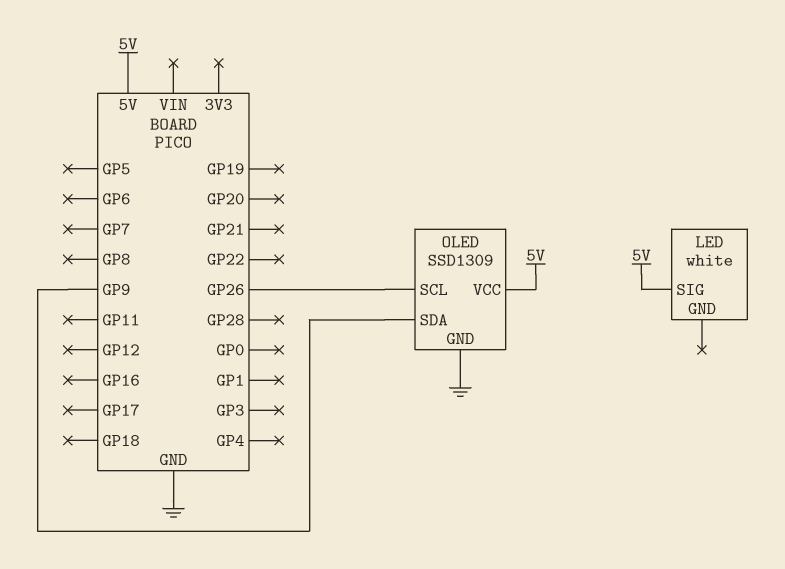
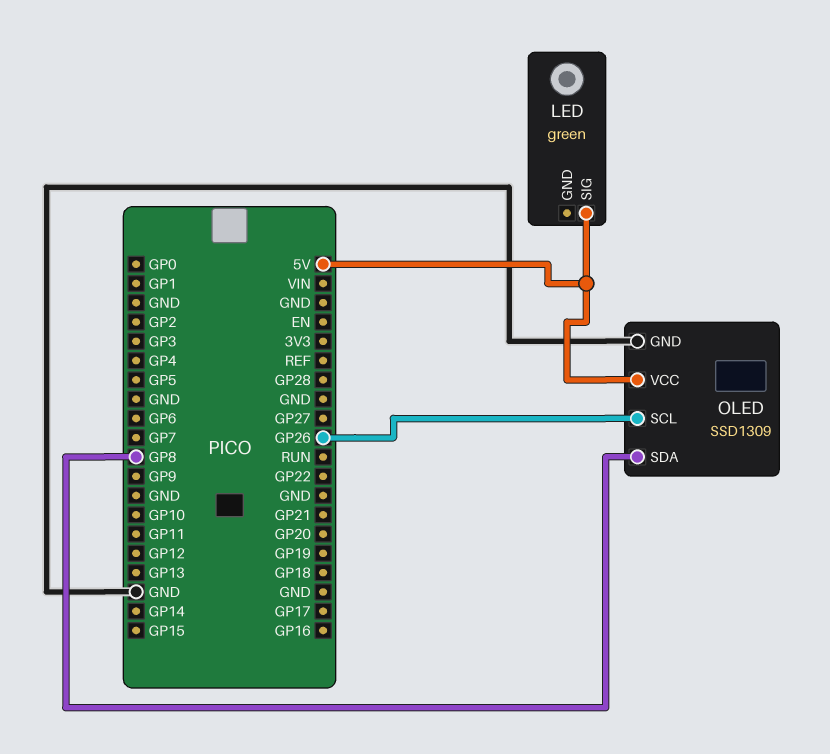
LED: white -> green
OLED pin SDA: GP9 -> GP8

